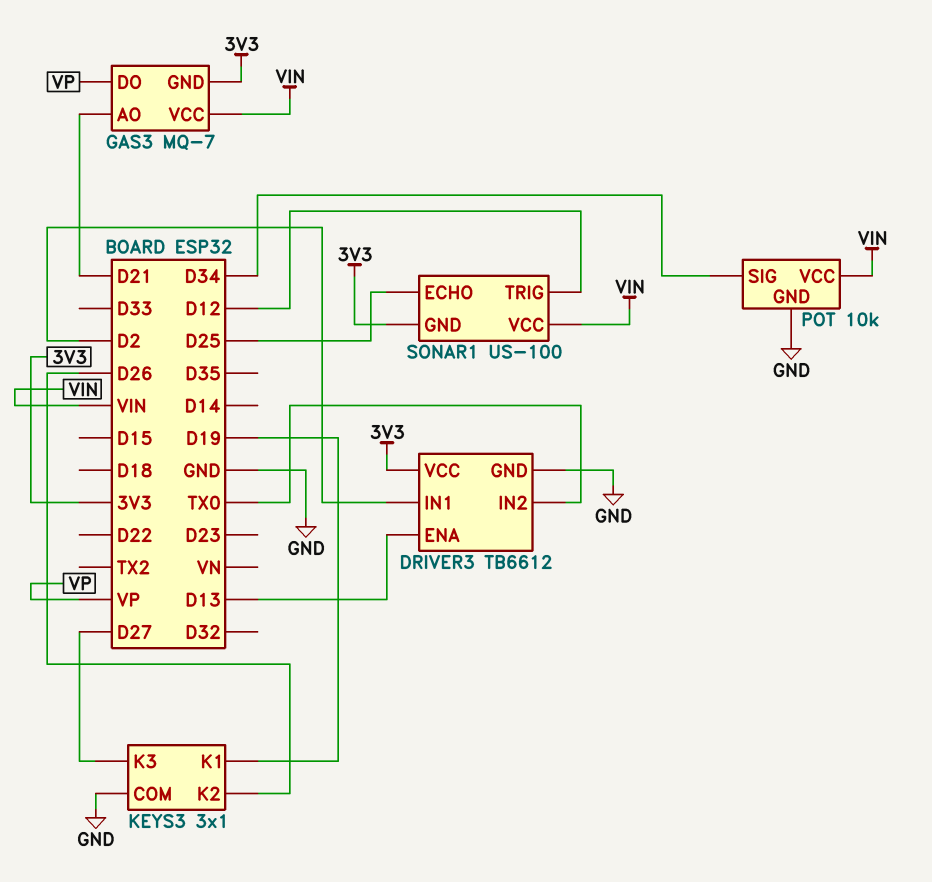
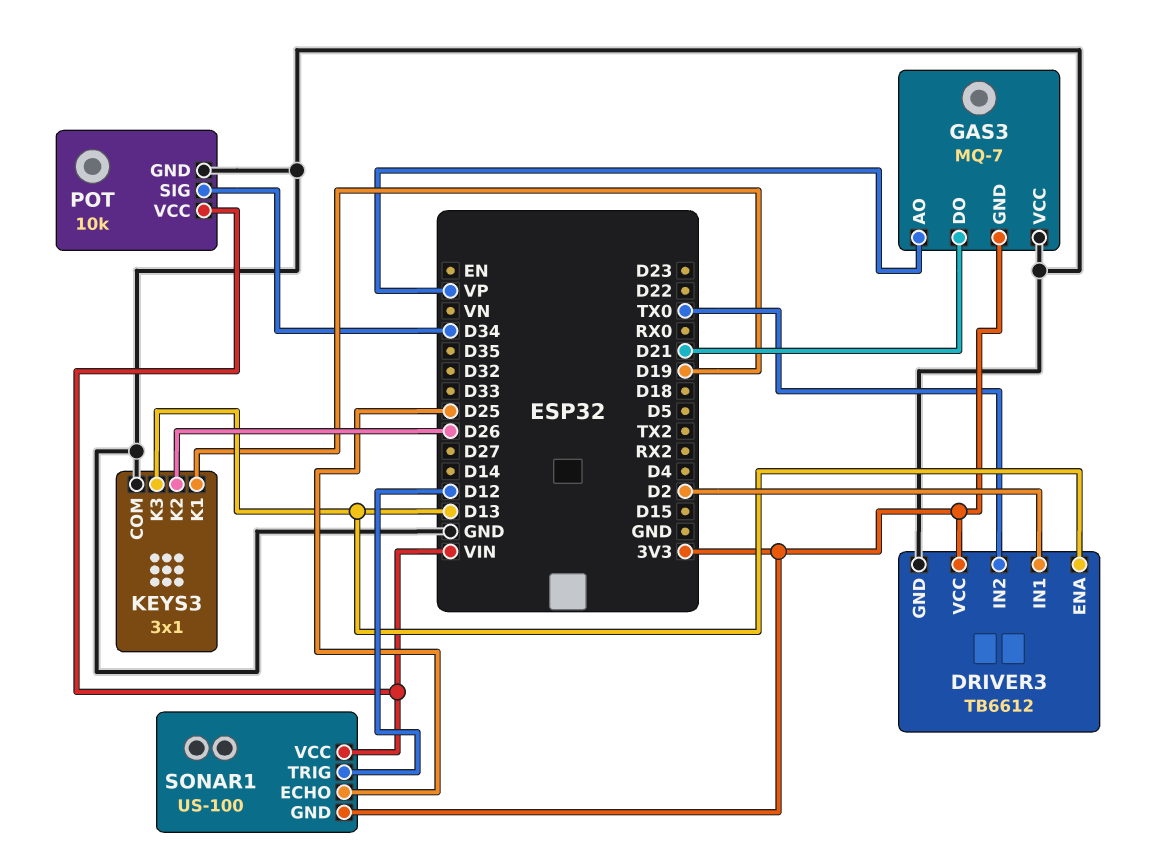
GAS3 pin AO: D21 -> VP
GAS3 pin DO: VP -> D21
GAS3 pin VCC: VIN -> GND
KEYS3 pin K3: D27 -> D13

